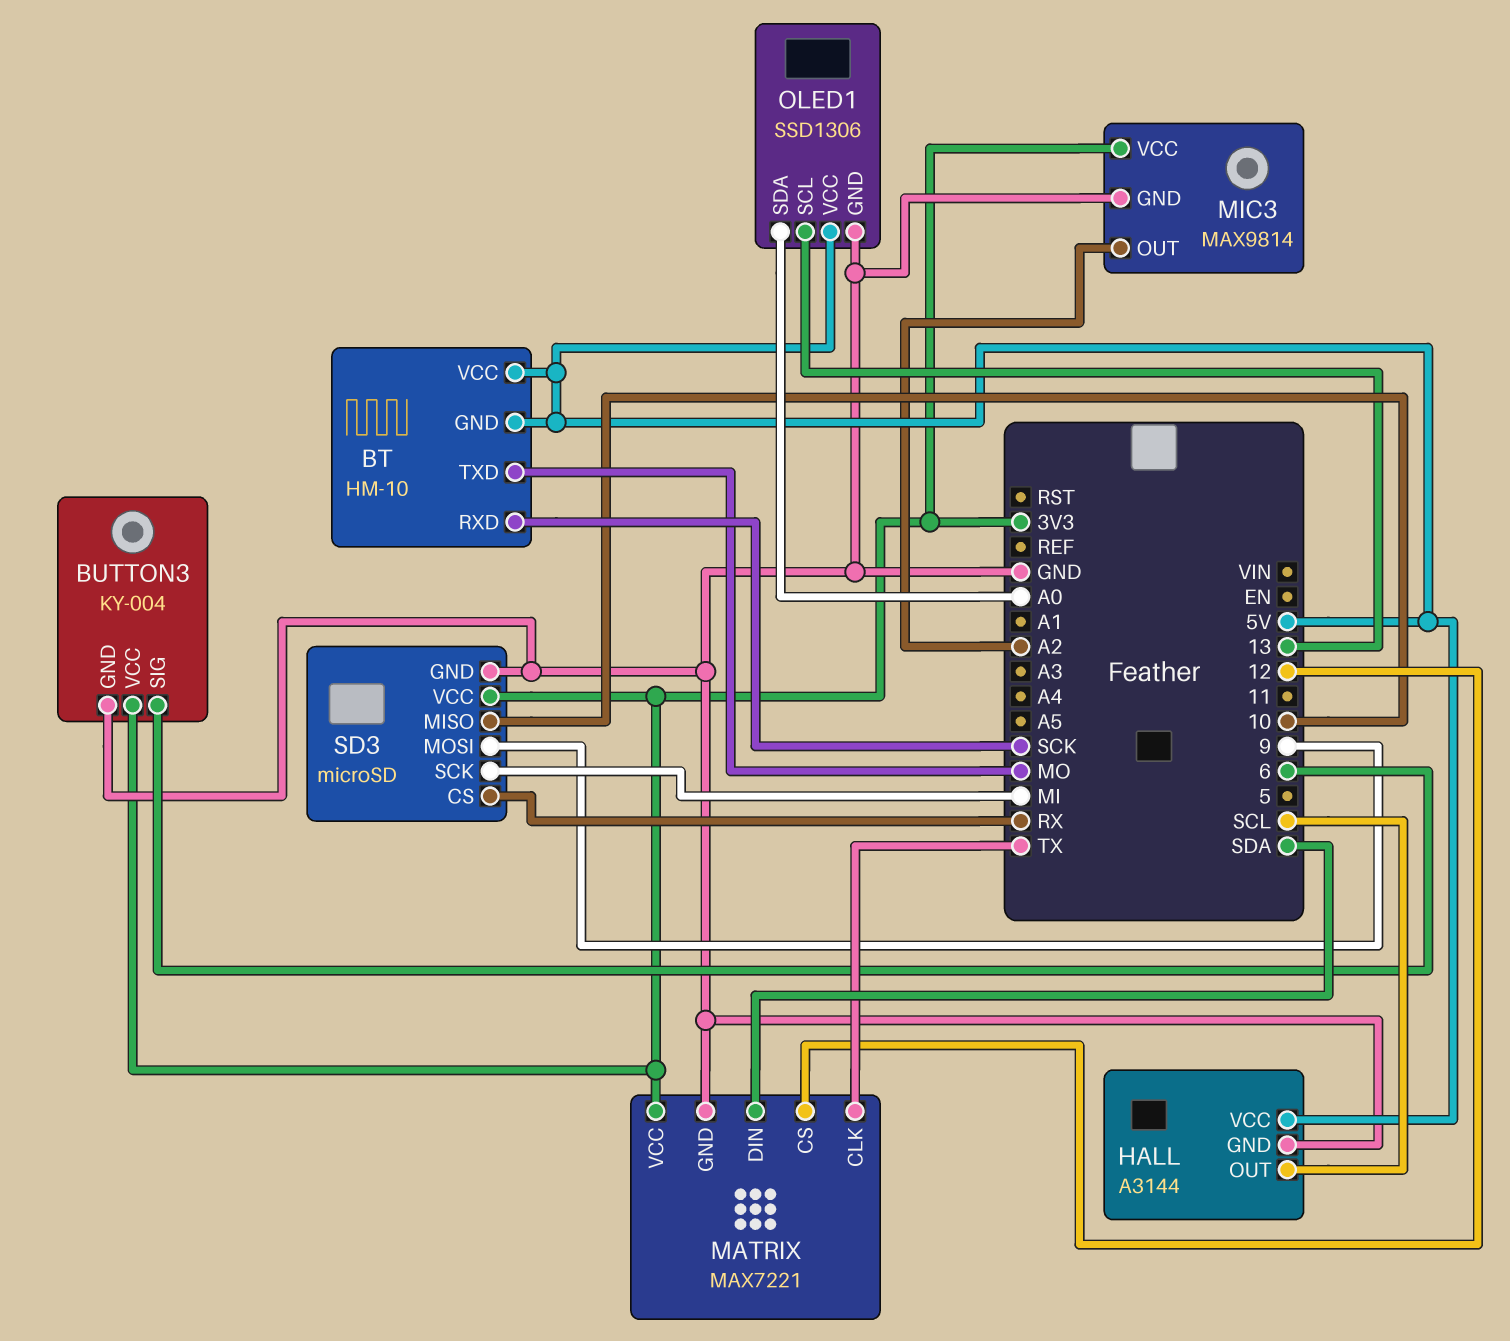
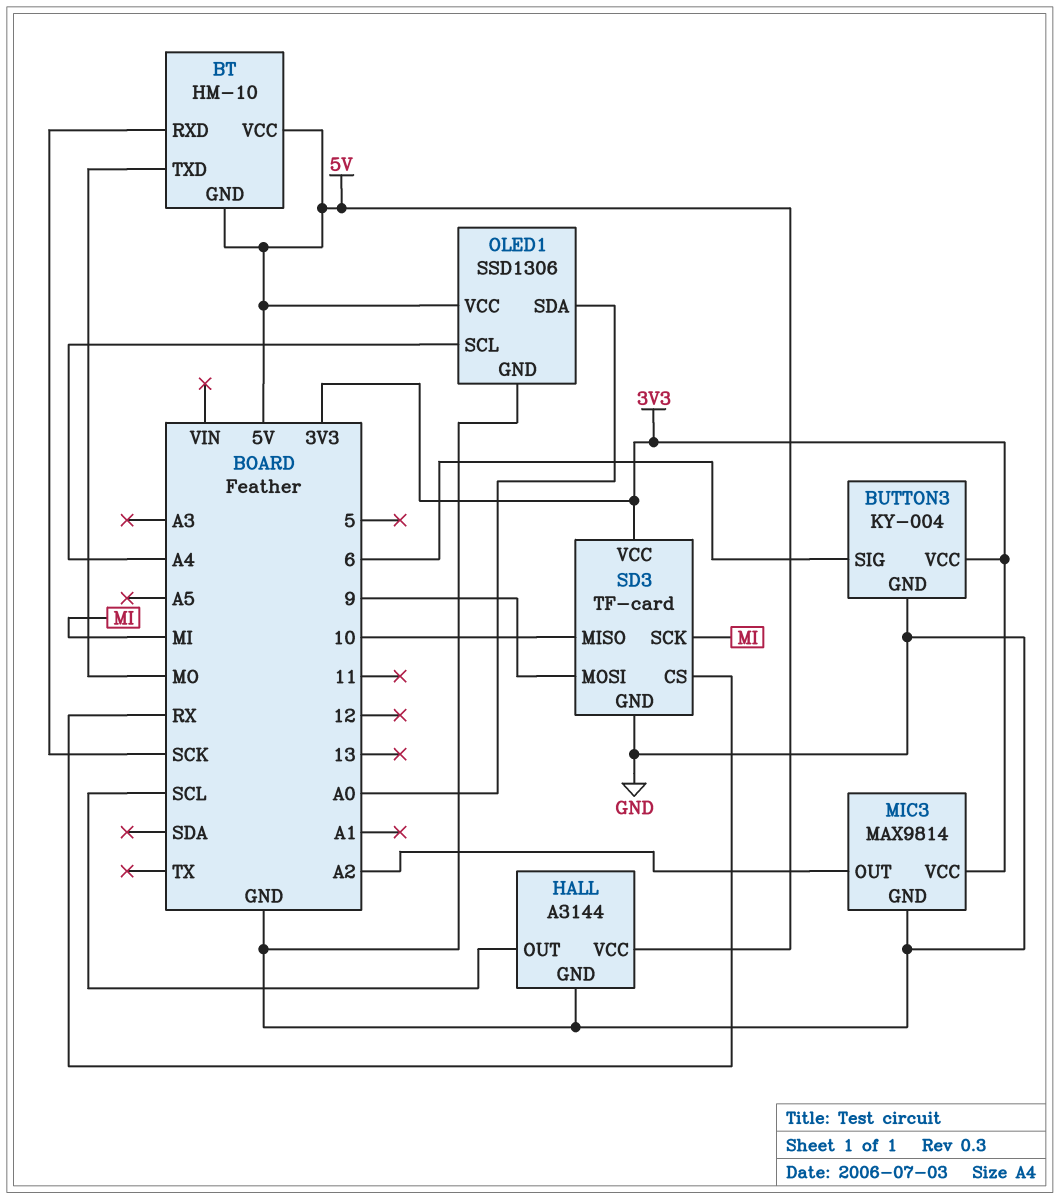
MATRIX: MAX7221 -> none
MATRIX pin CLK: TX -> none
MATRIX pin CS: 12 -> none
MATRIX pin DIN: SDA -> none
MATRIX pin GND: GND -> none
MATRIX pin VCC: 3V3 -> none
OLED1 pin SCL: 13 -> A4
SD3: microSD -> TF-card

